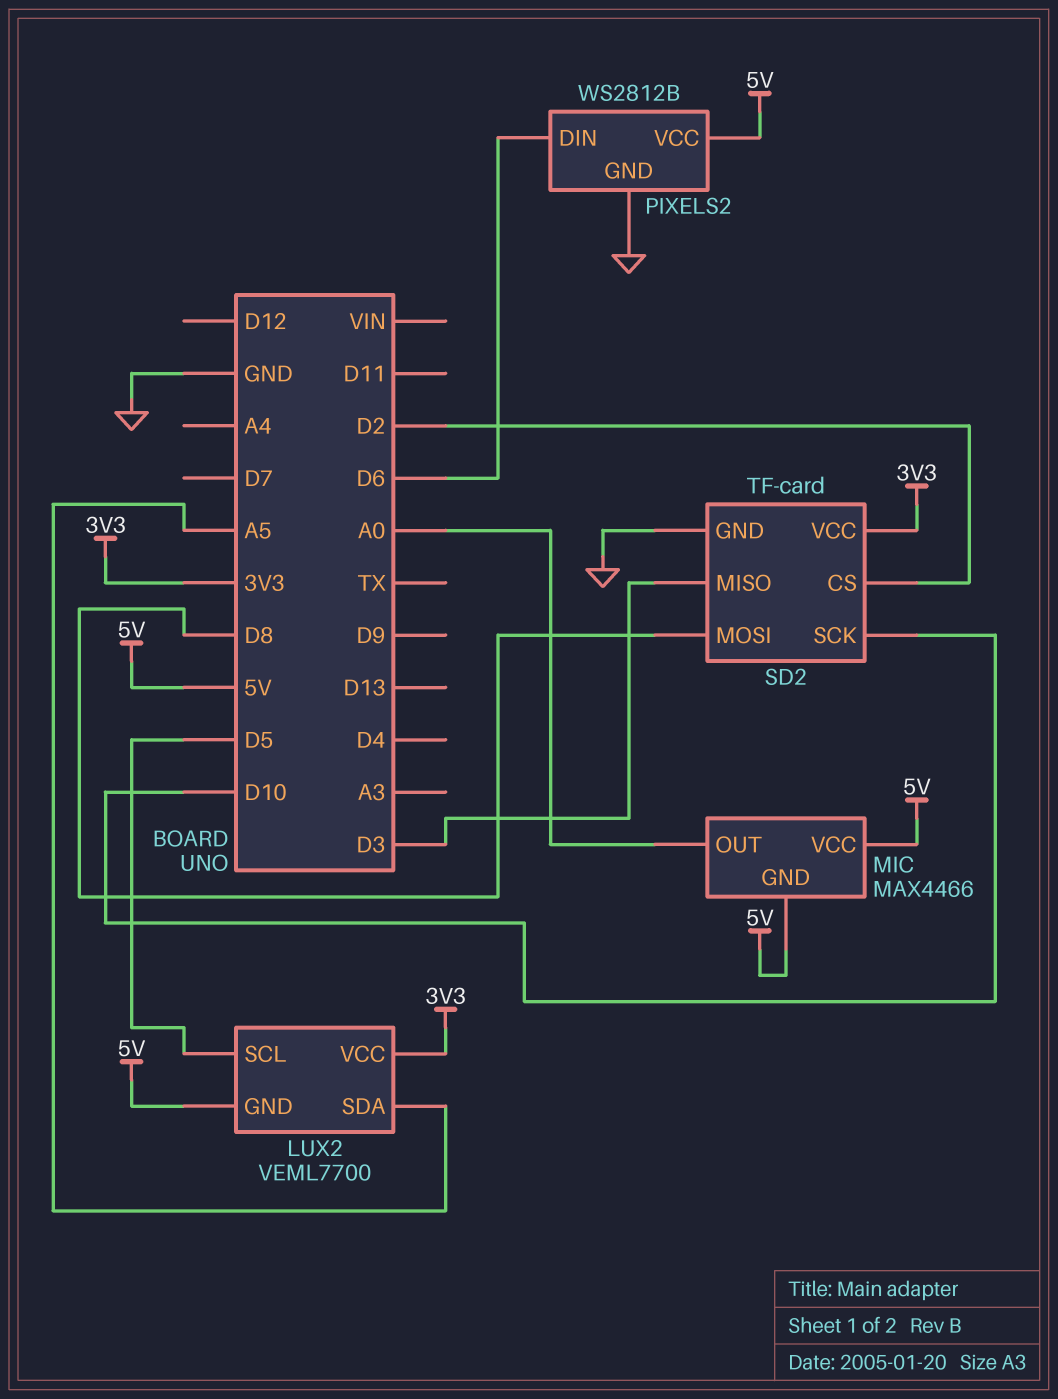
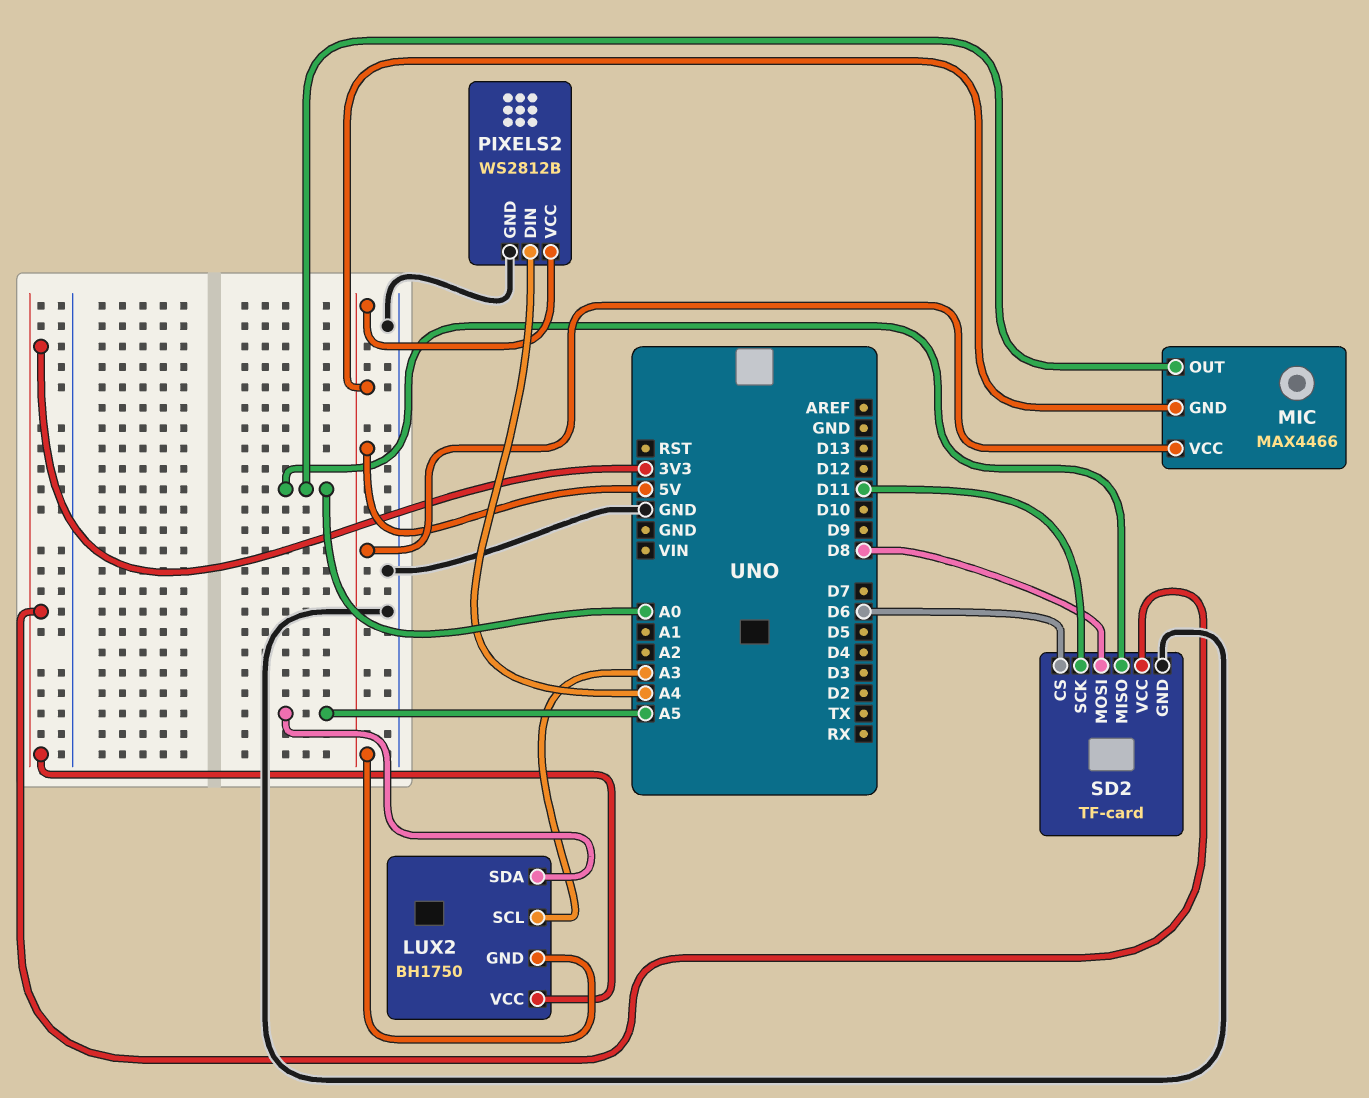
LUX2: VEML7700 -> BH1750
LUX2 pin SCL: D5 -> A3
PIXELS2 pin DIN: D6 -> A4
SD2 pin CS: D2 -> D6
SD2 pin MISO: D3 -> A0
SD2 pin SCK: D10 -> D11

